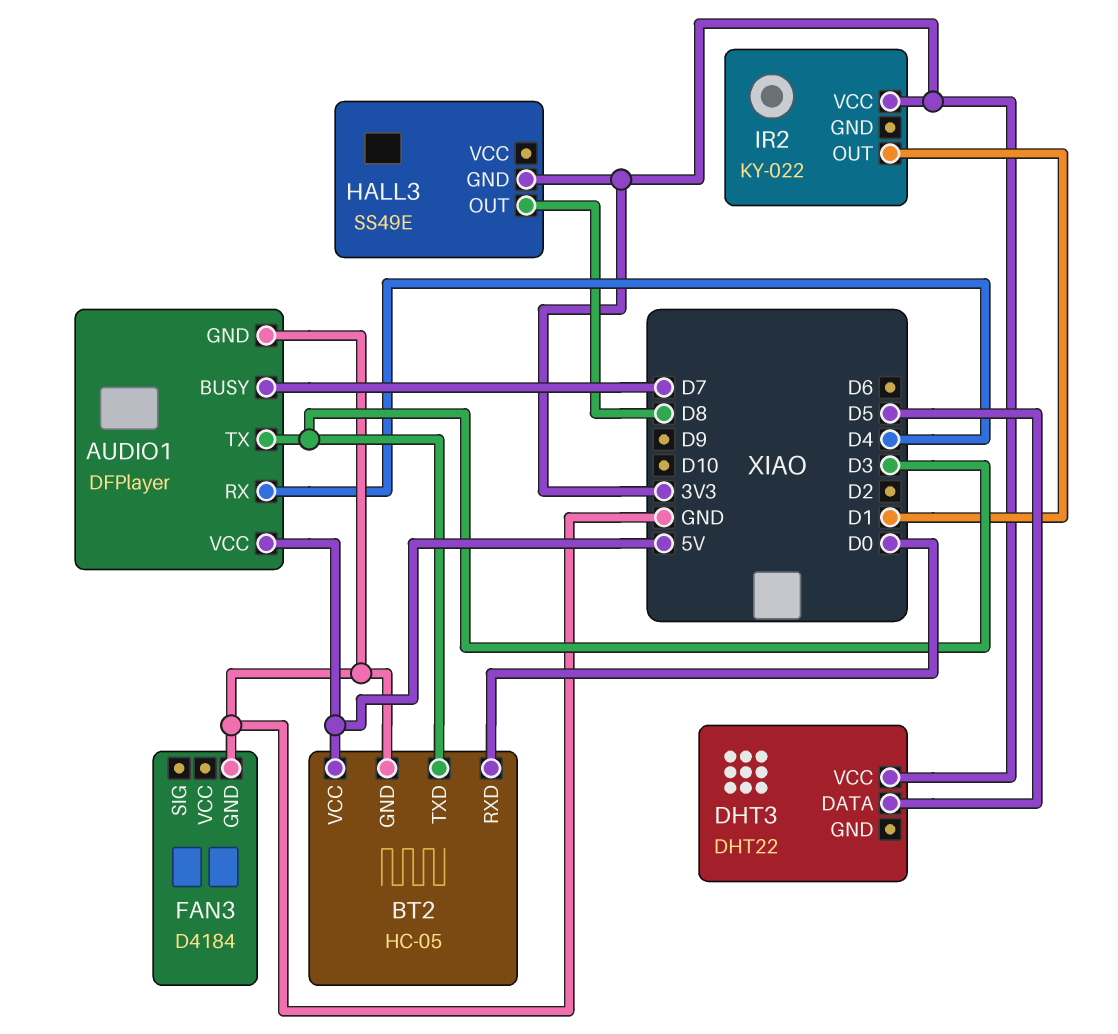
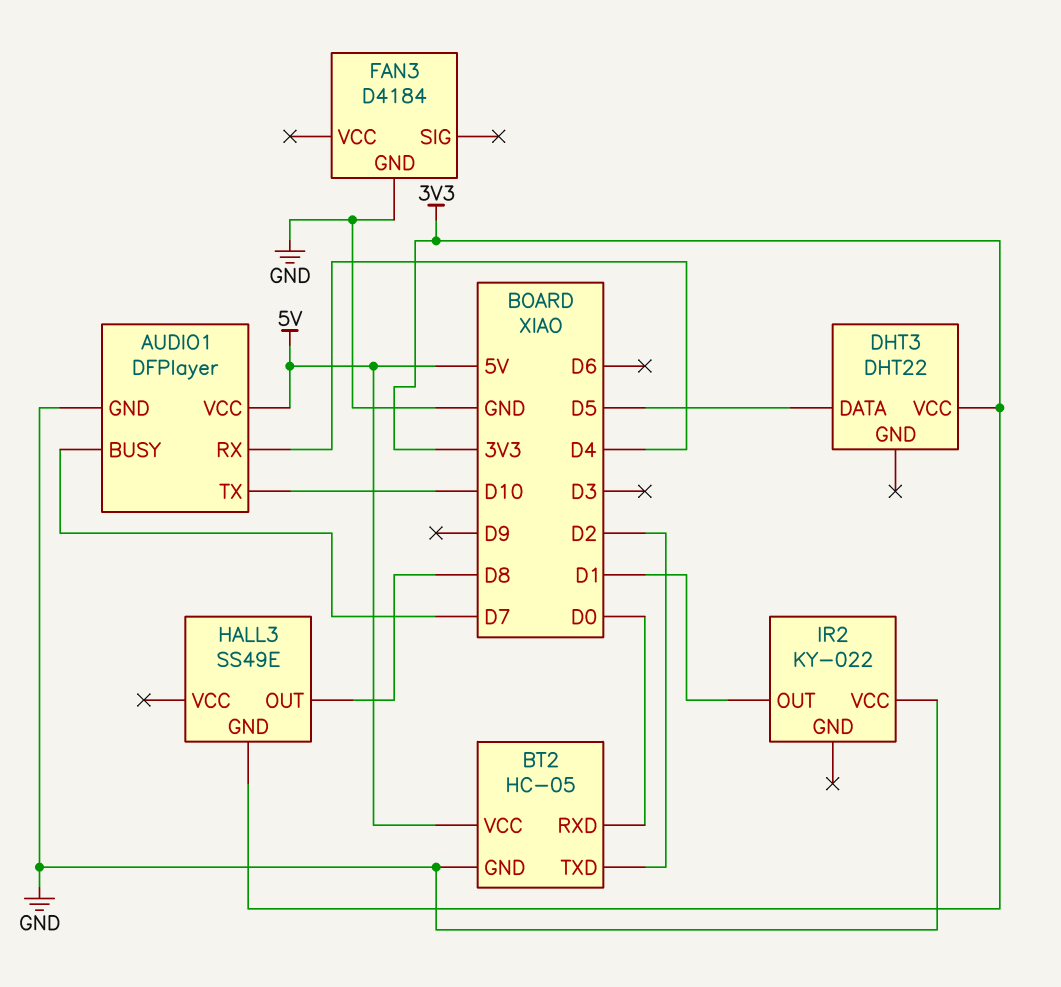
AUDIO1 pin TX: D3 -> D10
BT2 pin TXD: D3 -> D2
IR2 pin VCC: 3V3 -> GND

